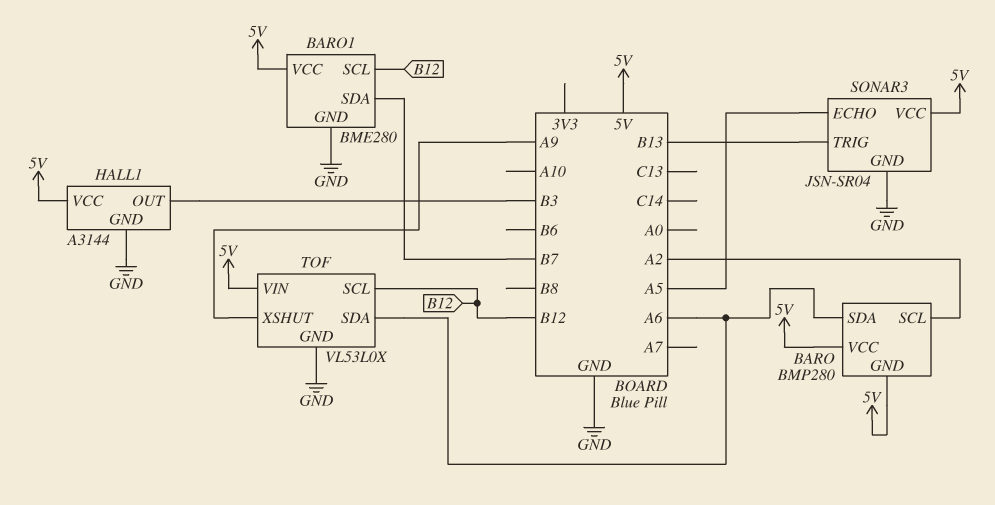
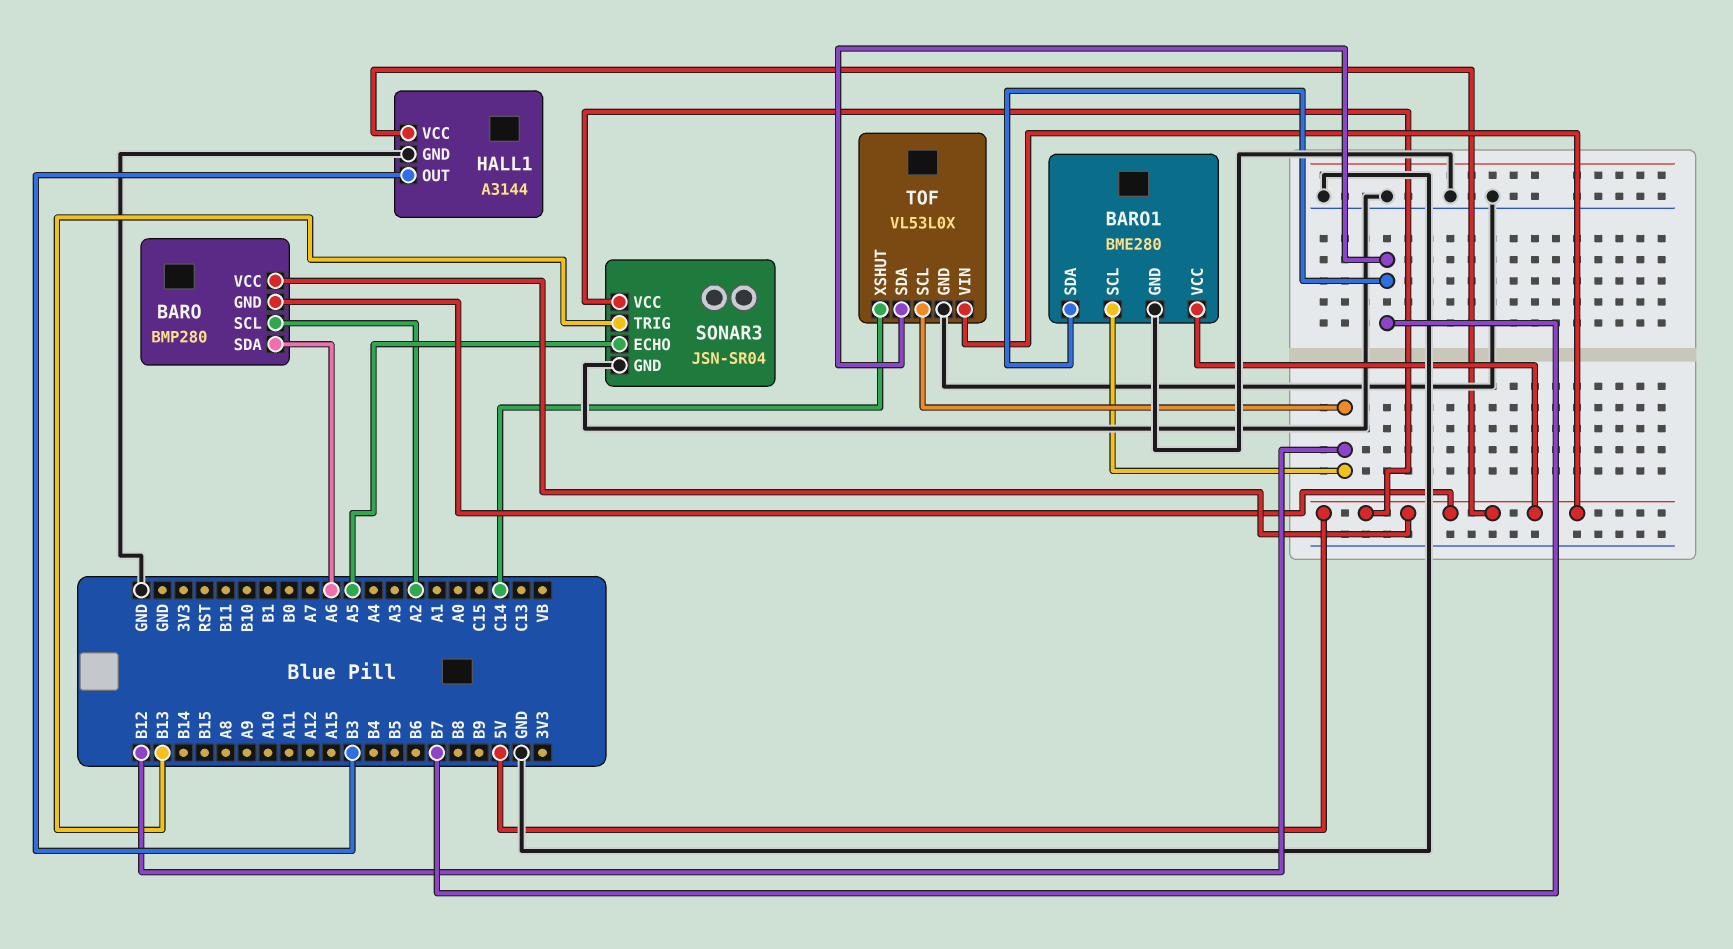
TOF pin SDA: A6 -> B7
TOF pin XSHUT: A9 -> C14

